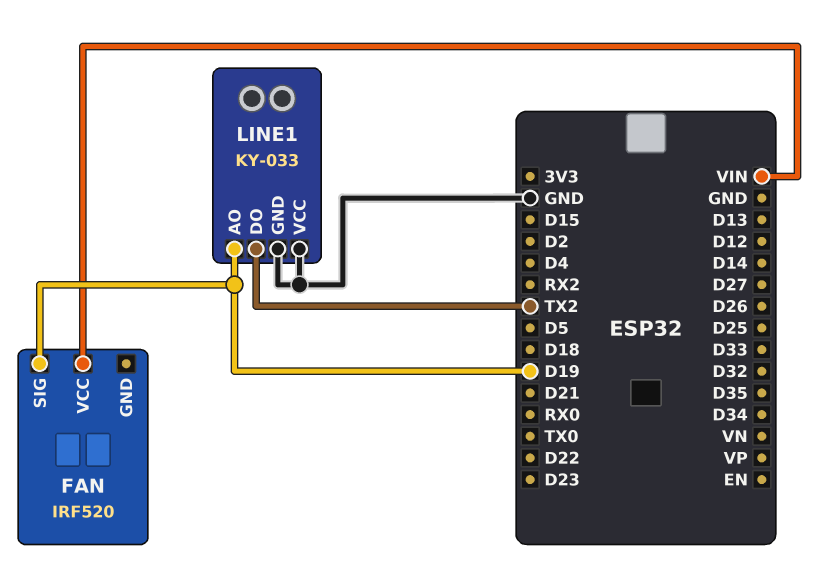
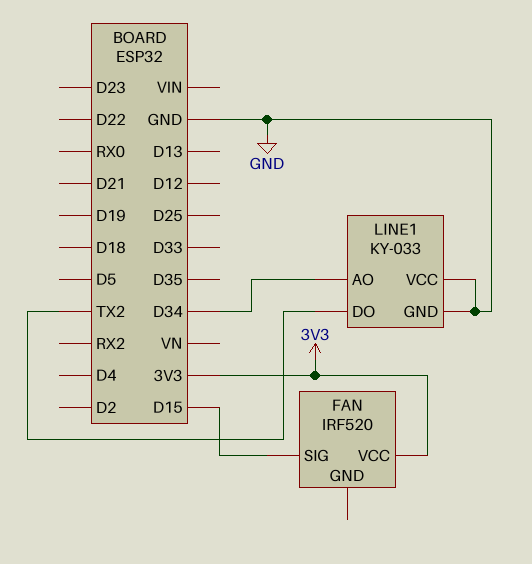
FAN pin SIG: D19 -> D15
FAN pin VCC: VIN -> 3V3
LINE1 pin AO: D19 -> D34

